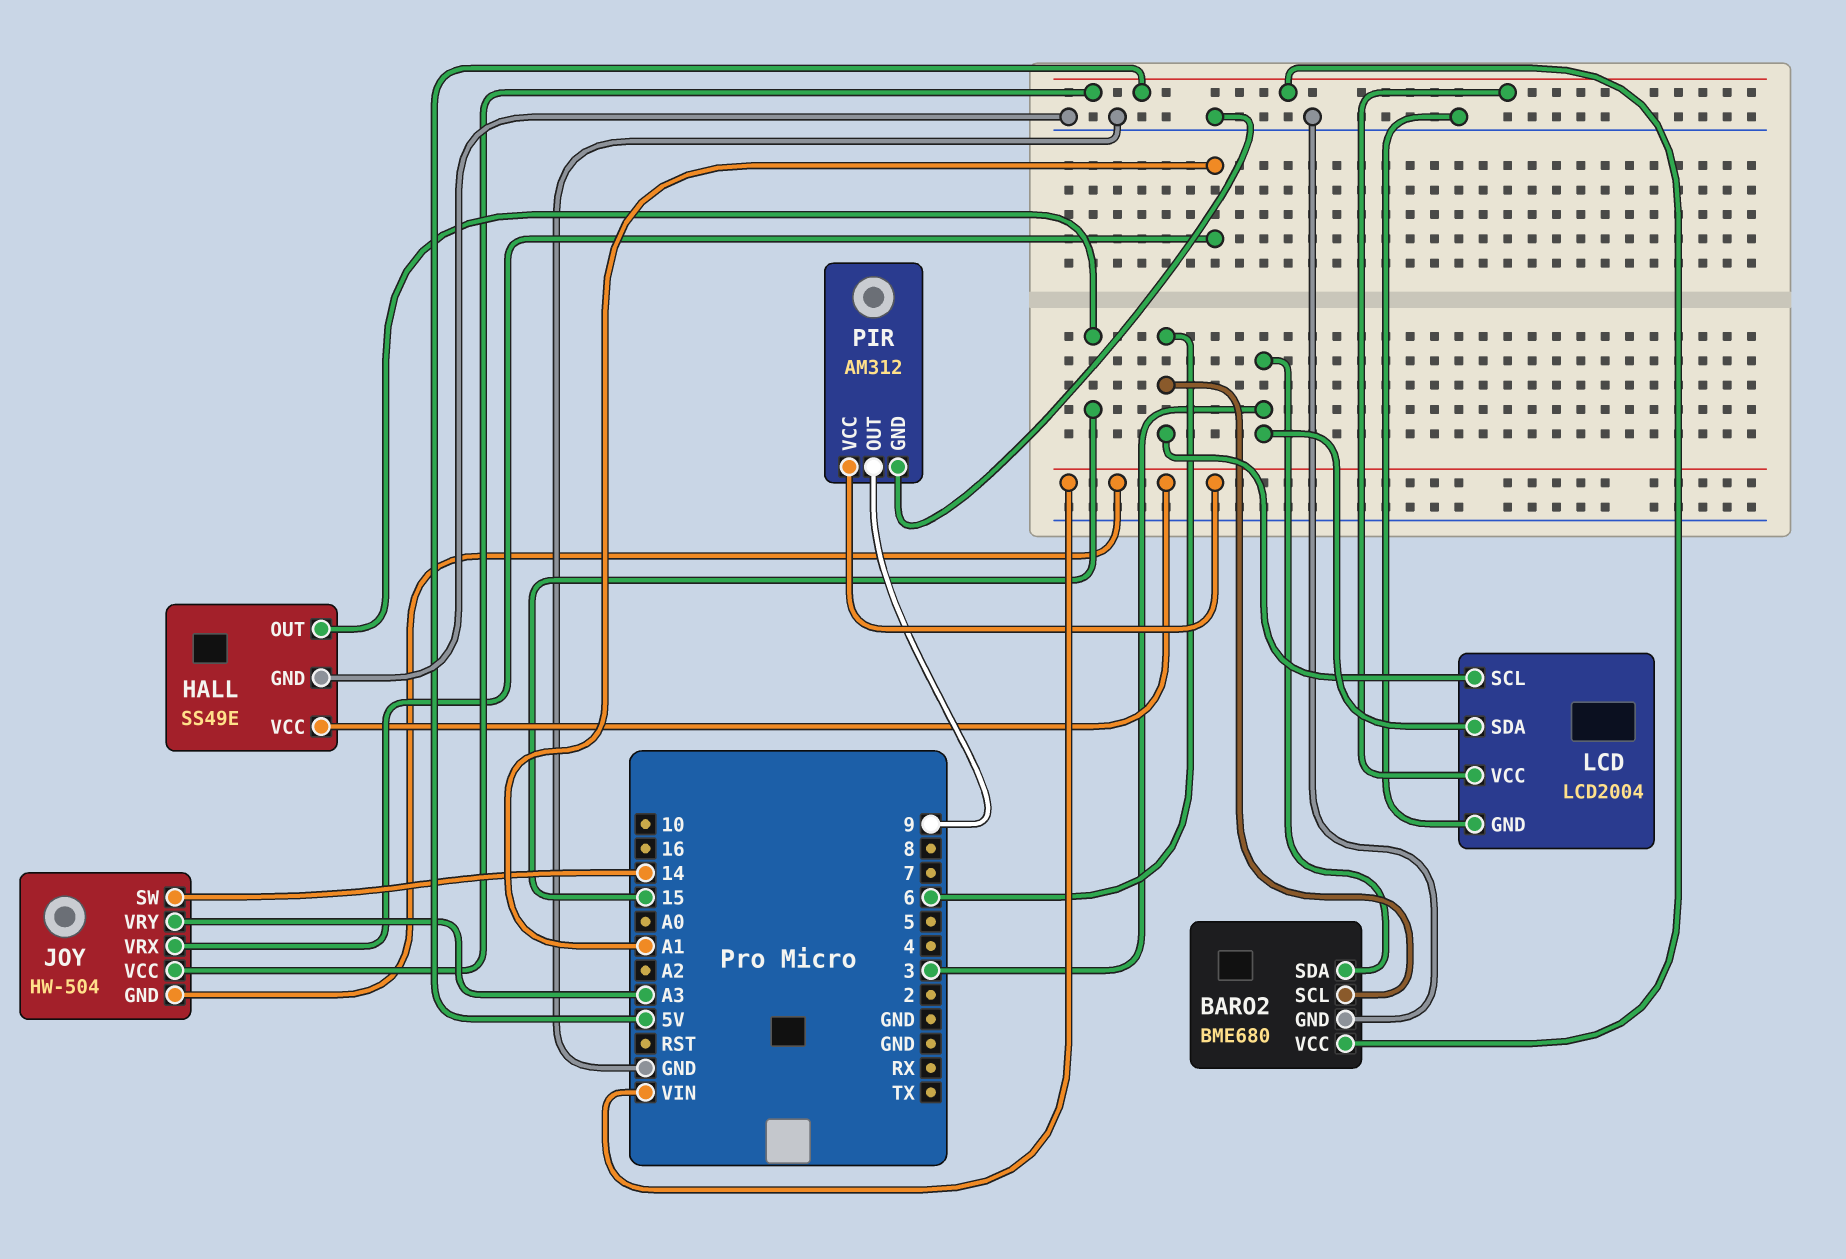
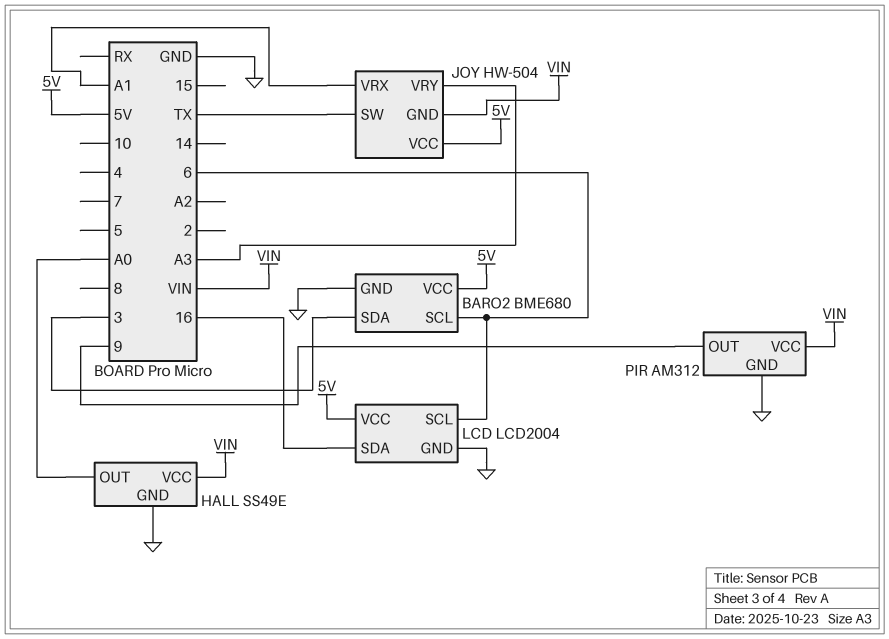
HALL pin OUT: 15 -> A0
JOY pin SW: 14 -> TX
LCD pin SDA: 3 -> 16

